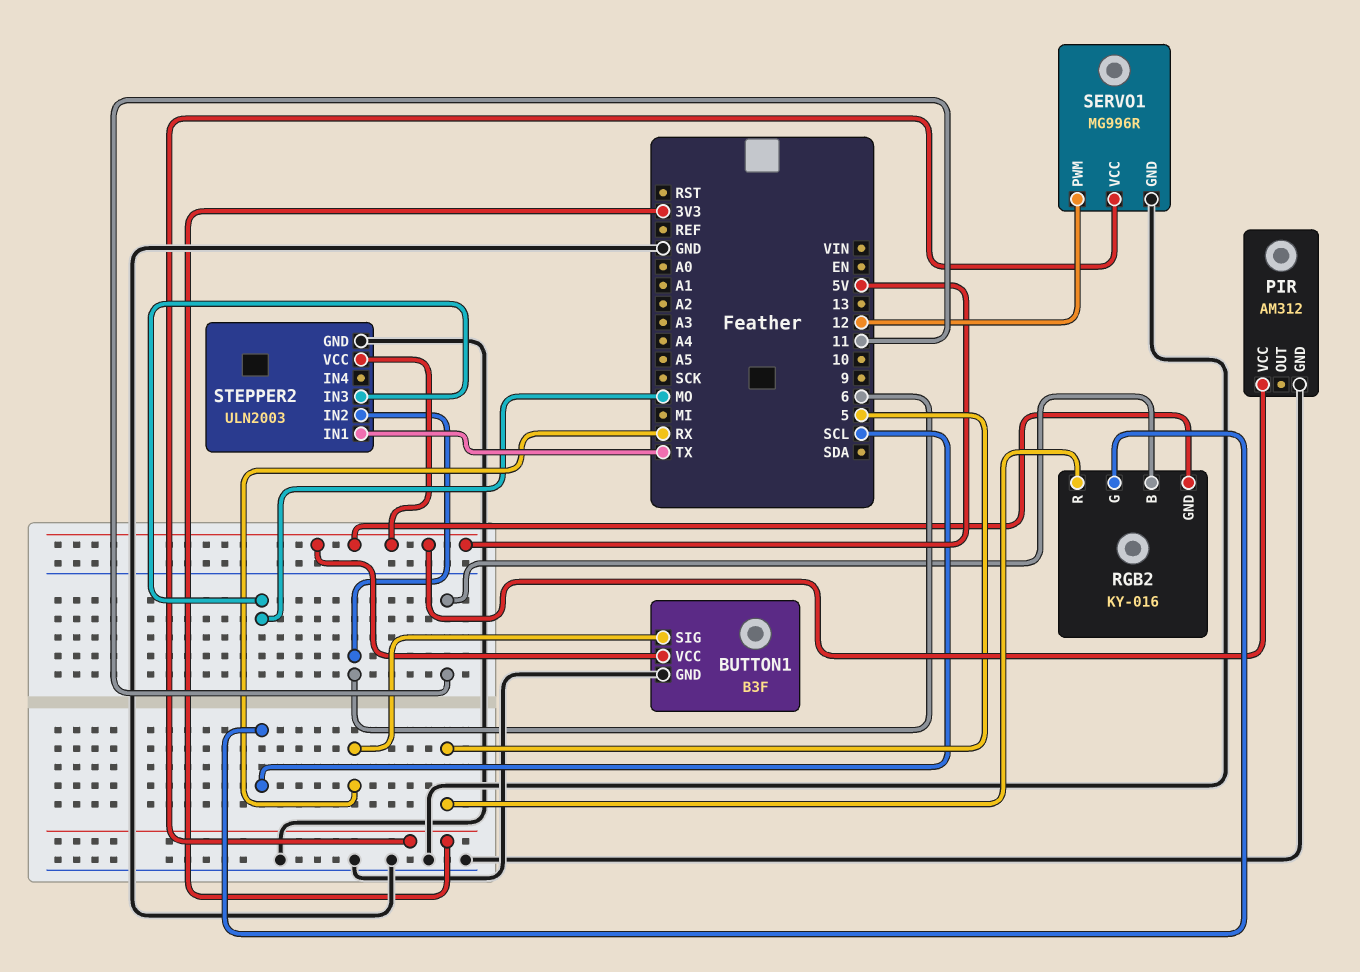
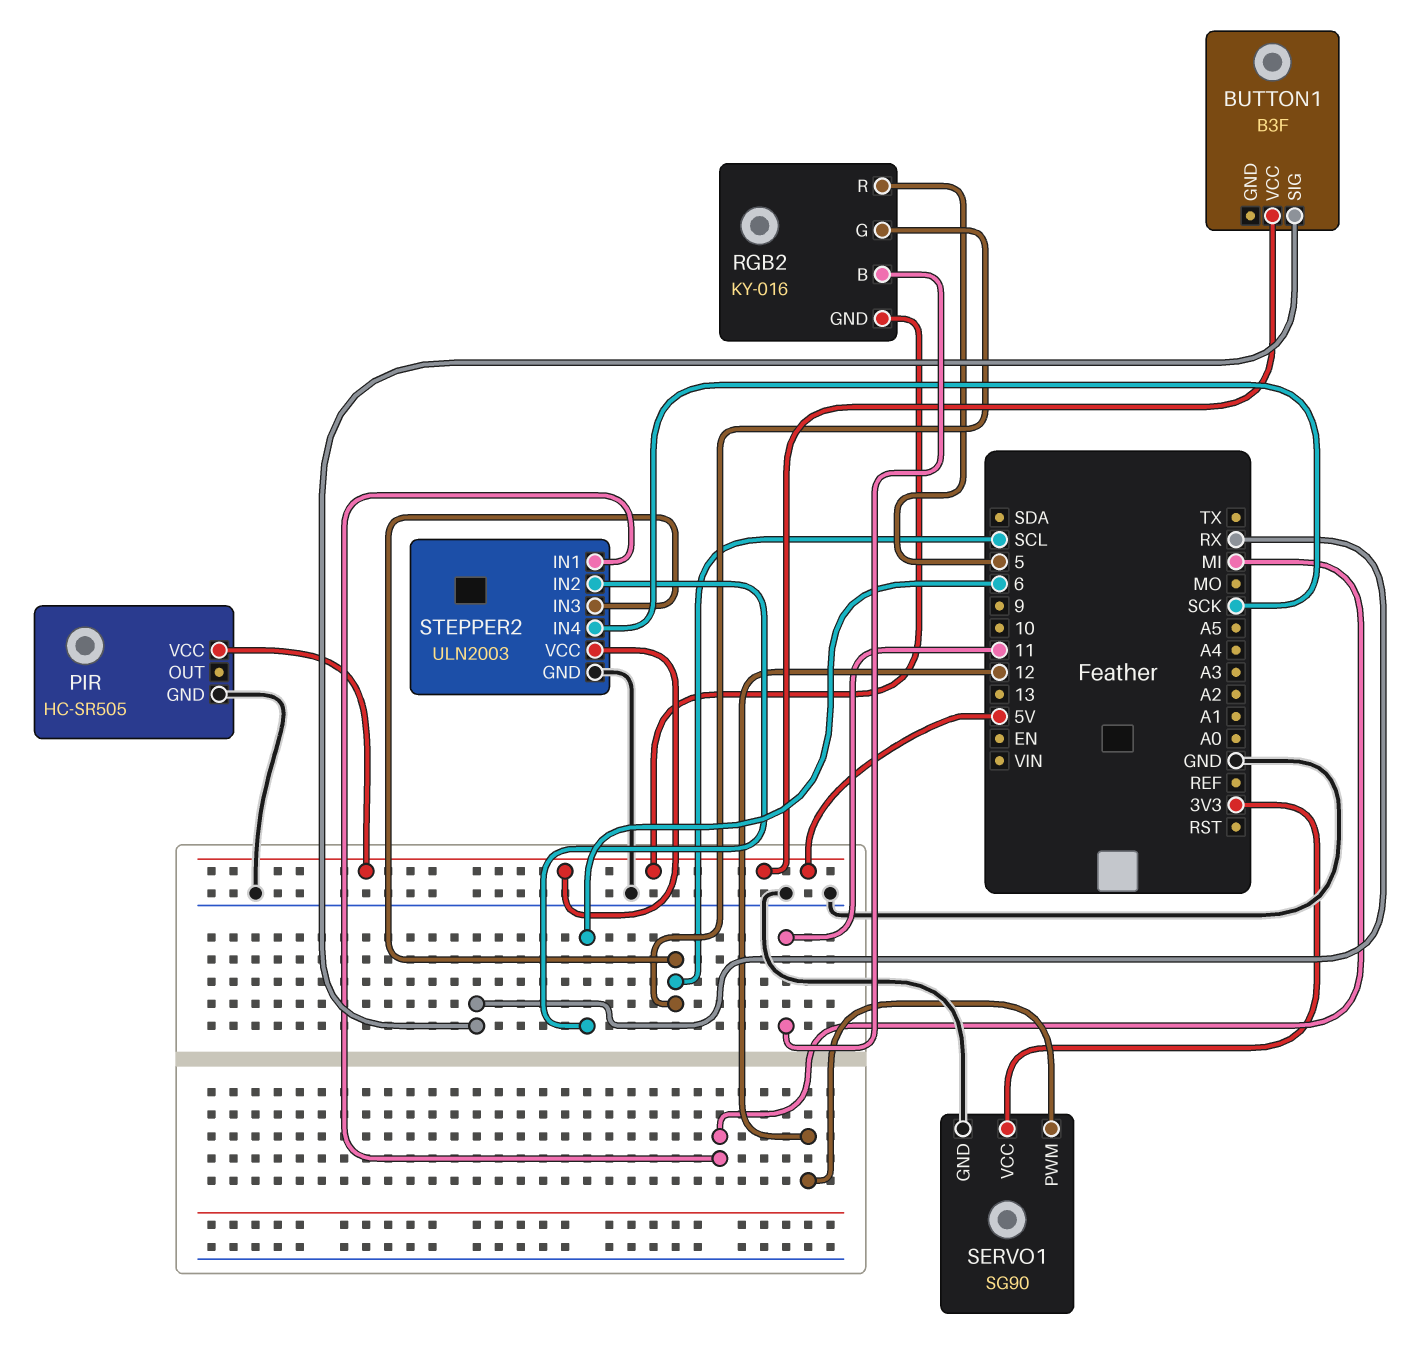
BUTTON1 pin GND: GND -> none
PIR: AM312 -> HC-SR505
SERVO1: MG996R -> SG90
STEPPER2 pin IN1: TX -> MI
STEPPER2 pin IN3: MO -> SCL
STEPPER2 pin IN4: none -> SCK

